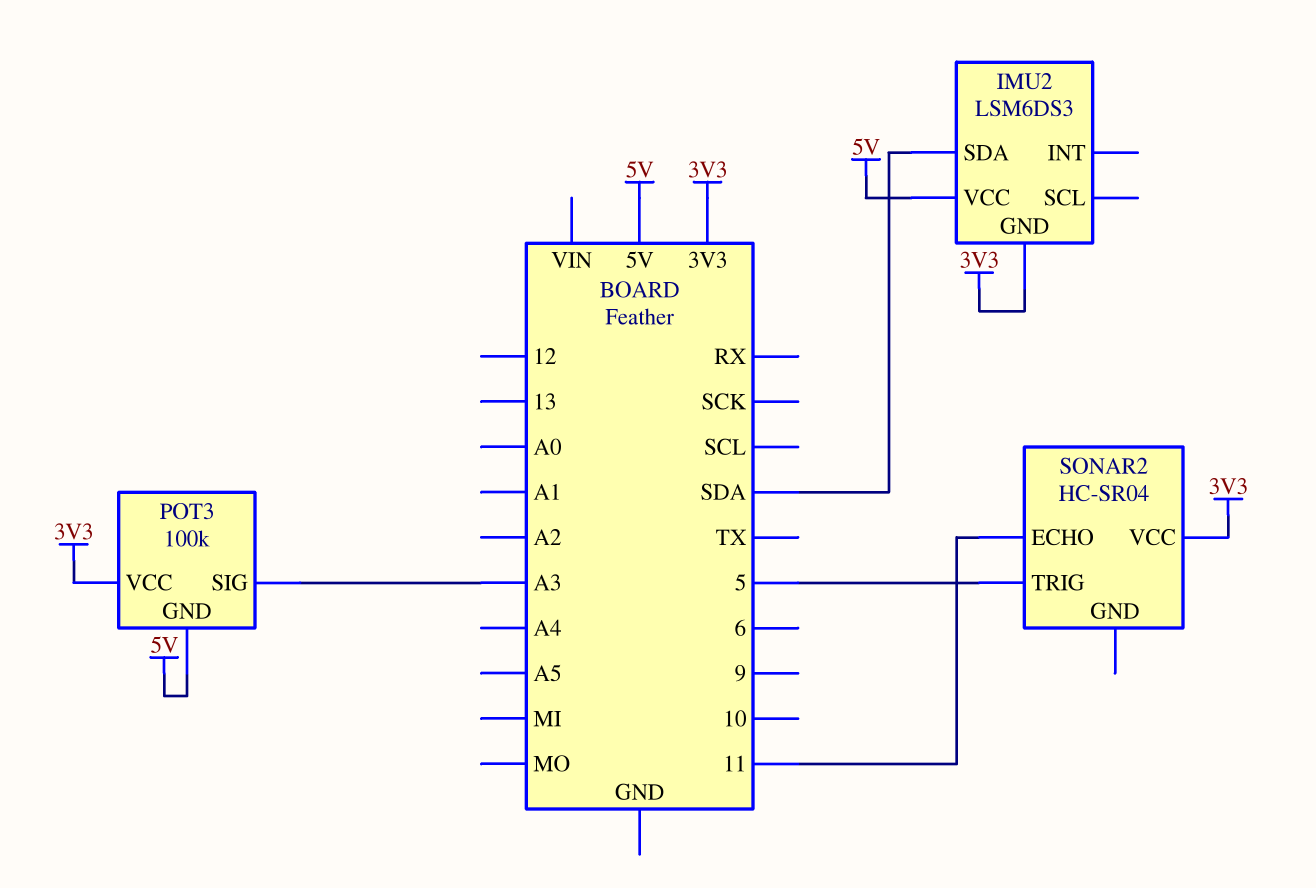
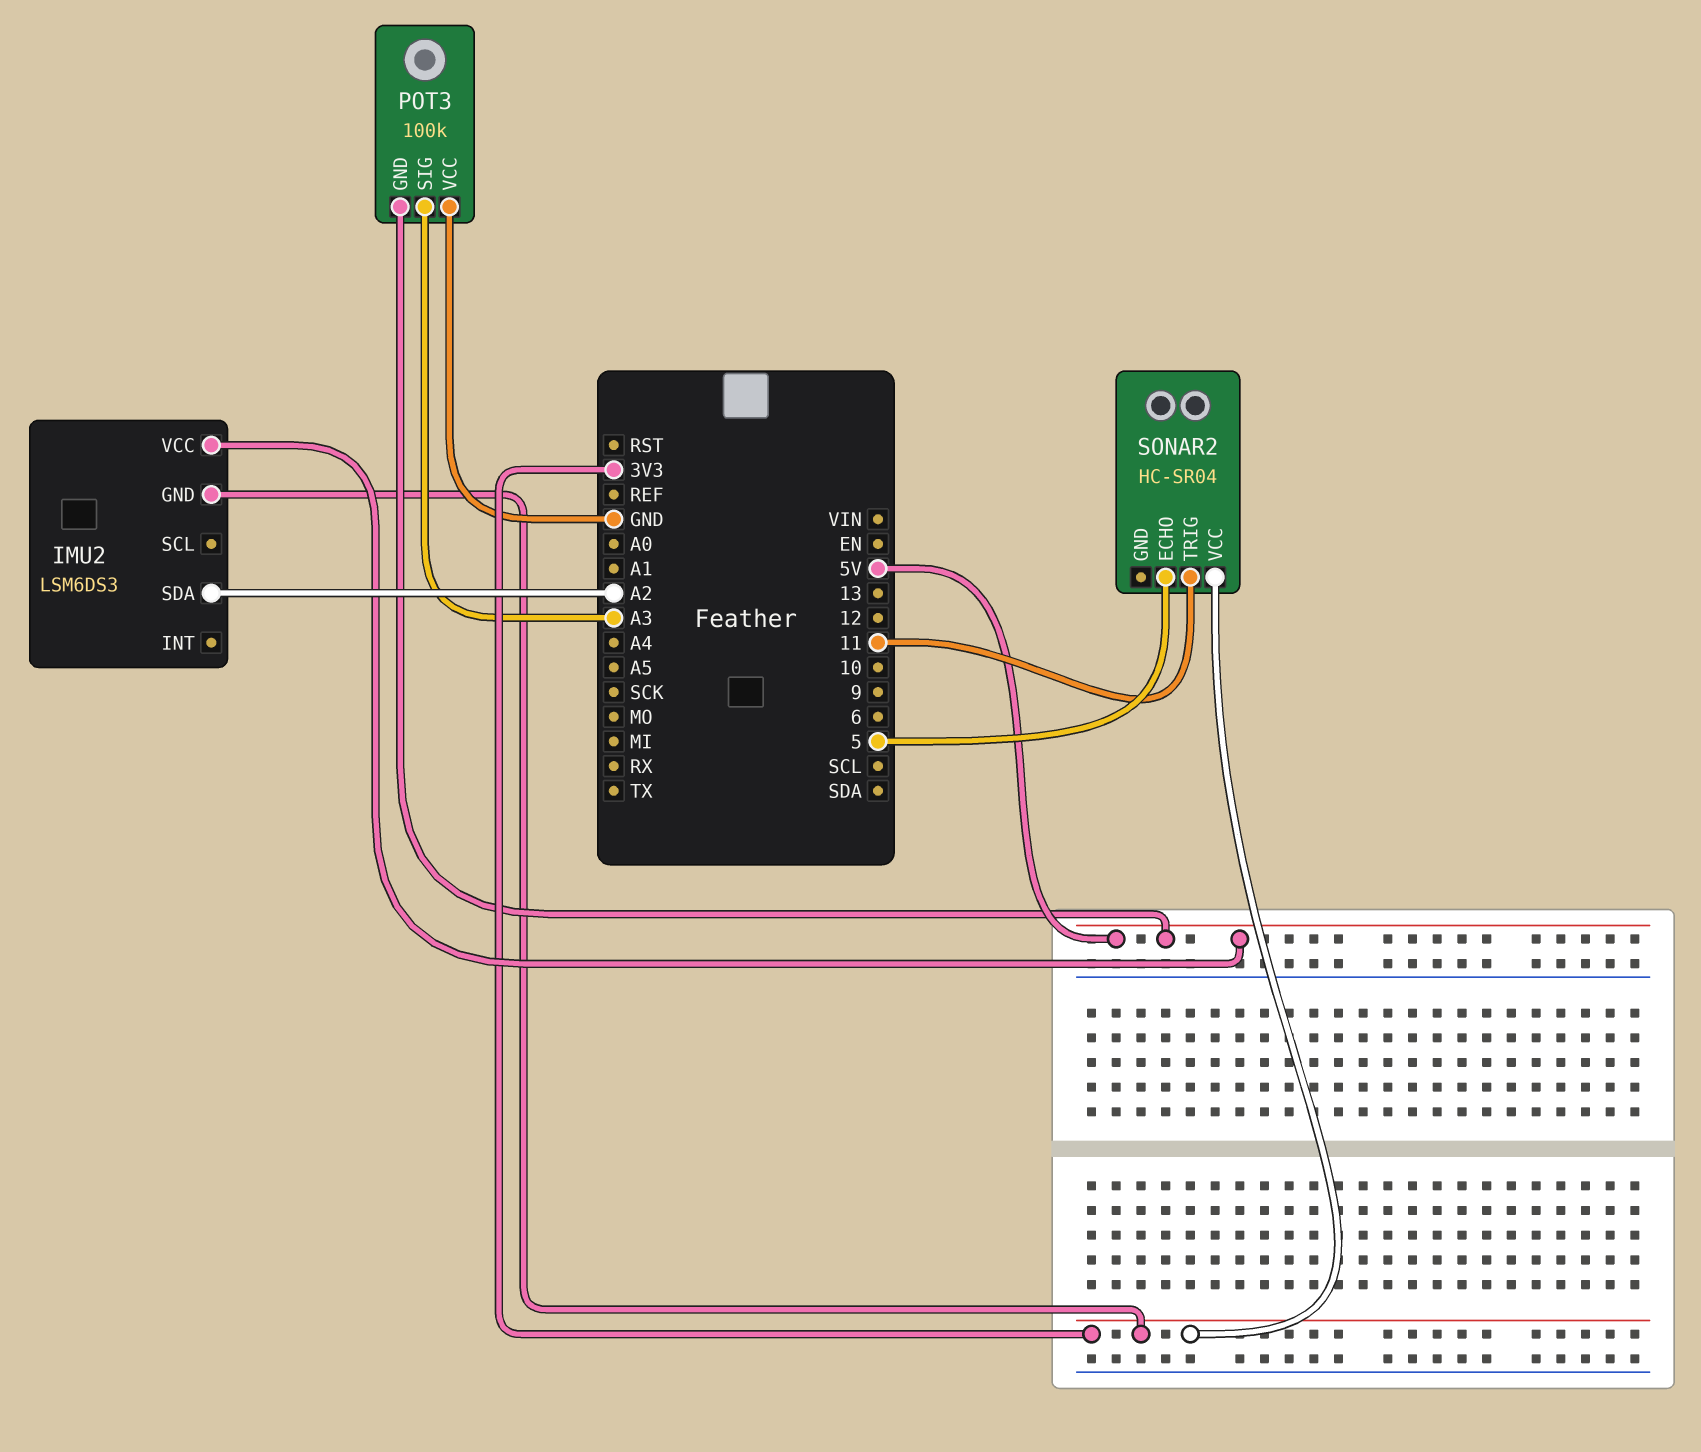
IMU2 pin SDA: SDA -> A2
POT3 pin VCC: 3V3 -> GND
SONAR2 pin ECHO: 11 -> 5
SONAR2 pin TRIG: 5 -> 11

